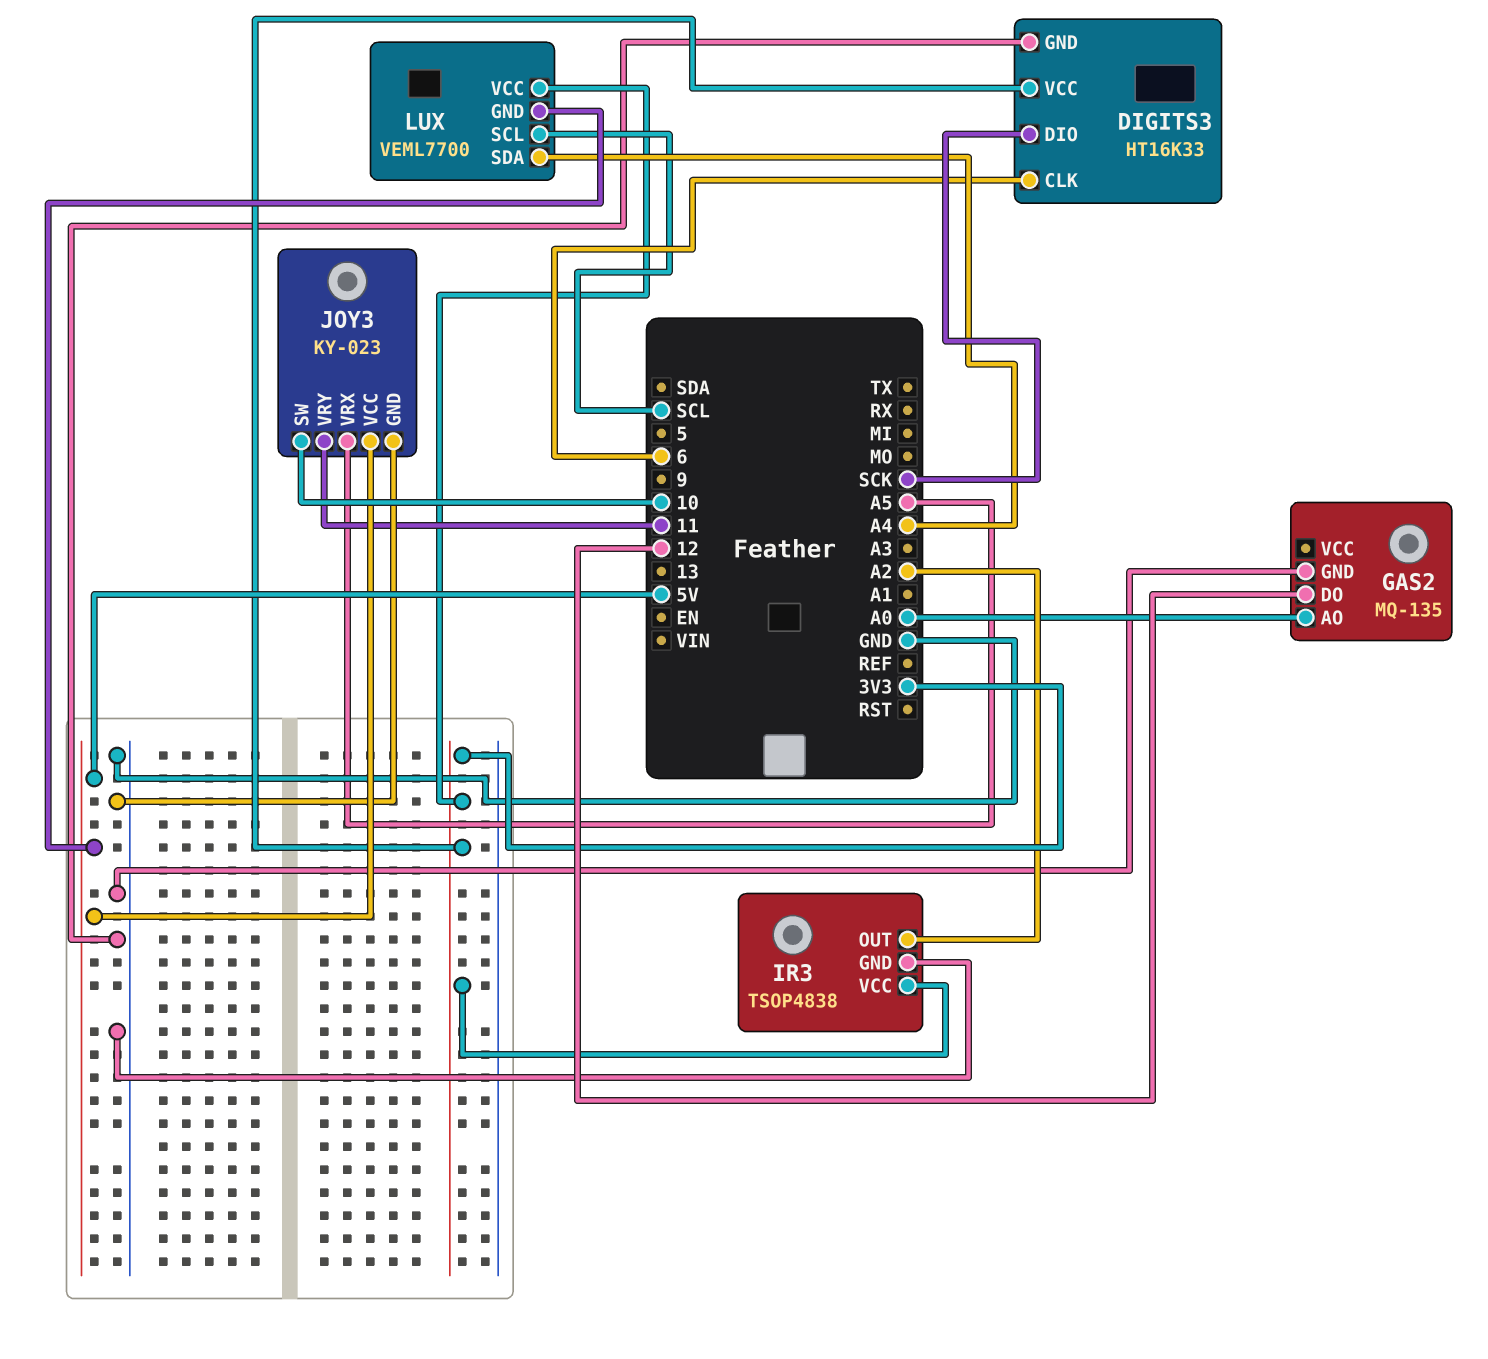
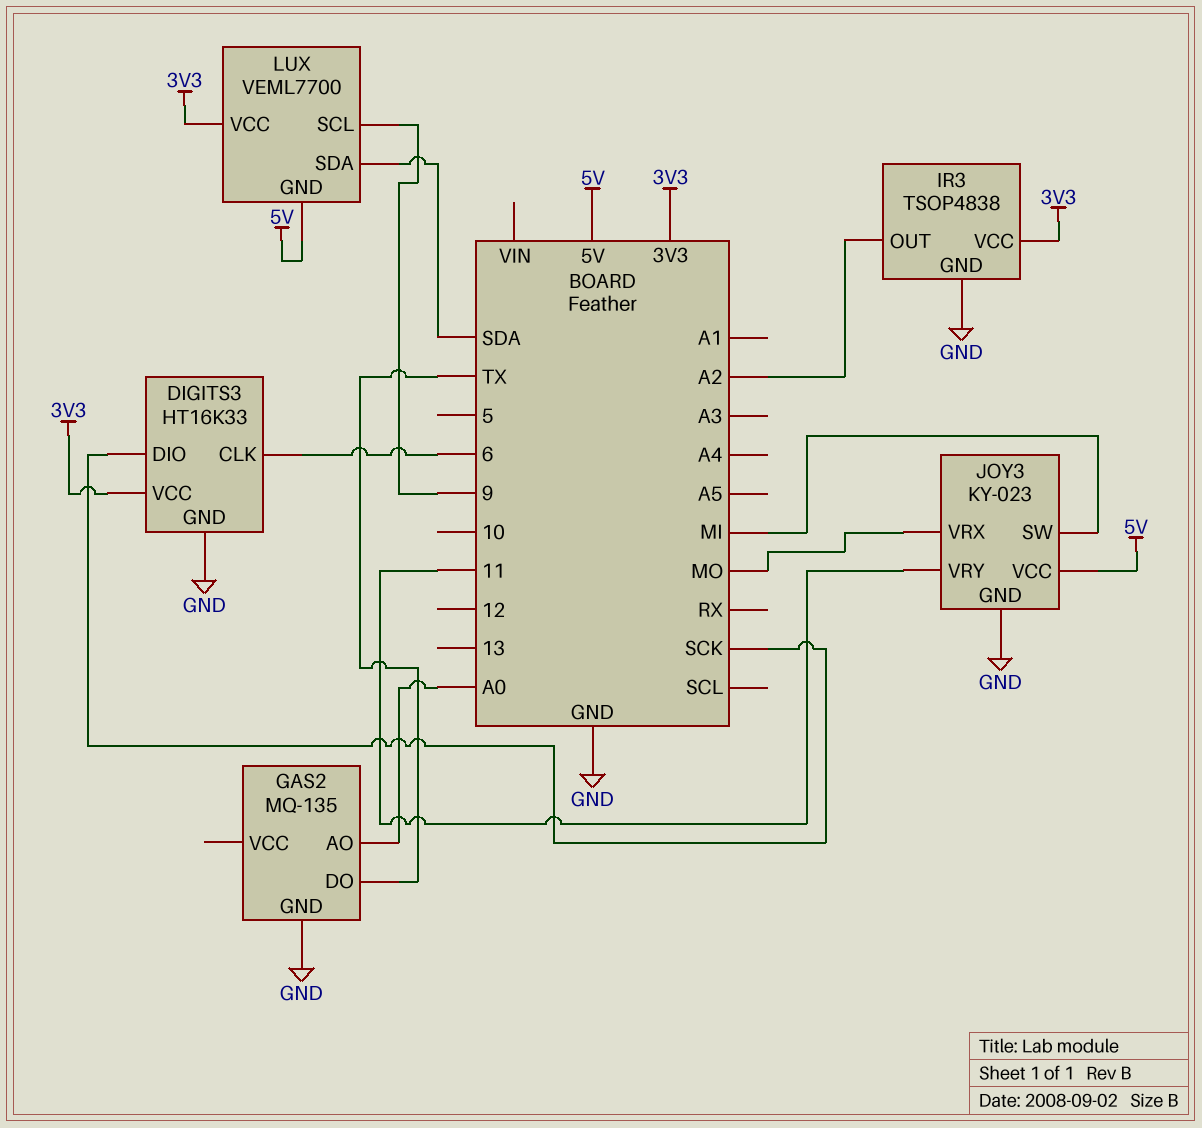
GAS2 pin DO: 12 -> TX
JOY3 pin SW: 10 -> MI
JOY3 pin VRX: A5 -> MO
LUX pin SCL: SCL -> 9
LUX pin SDA: A4 -> SDA

